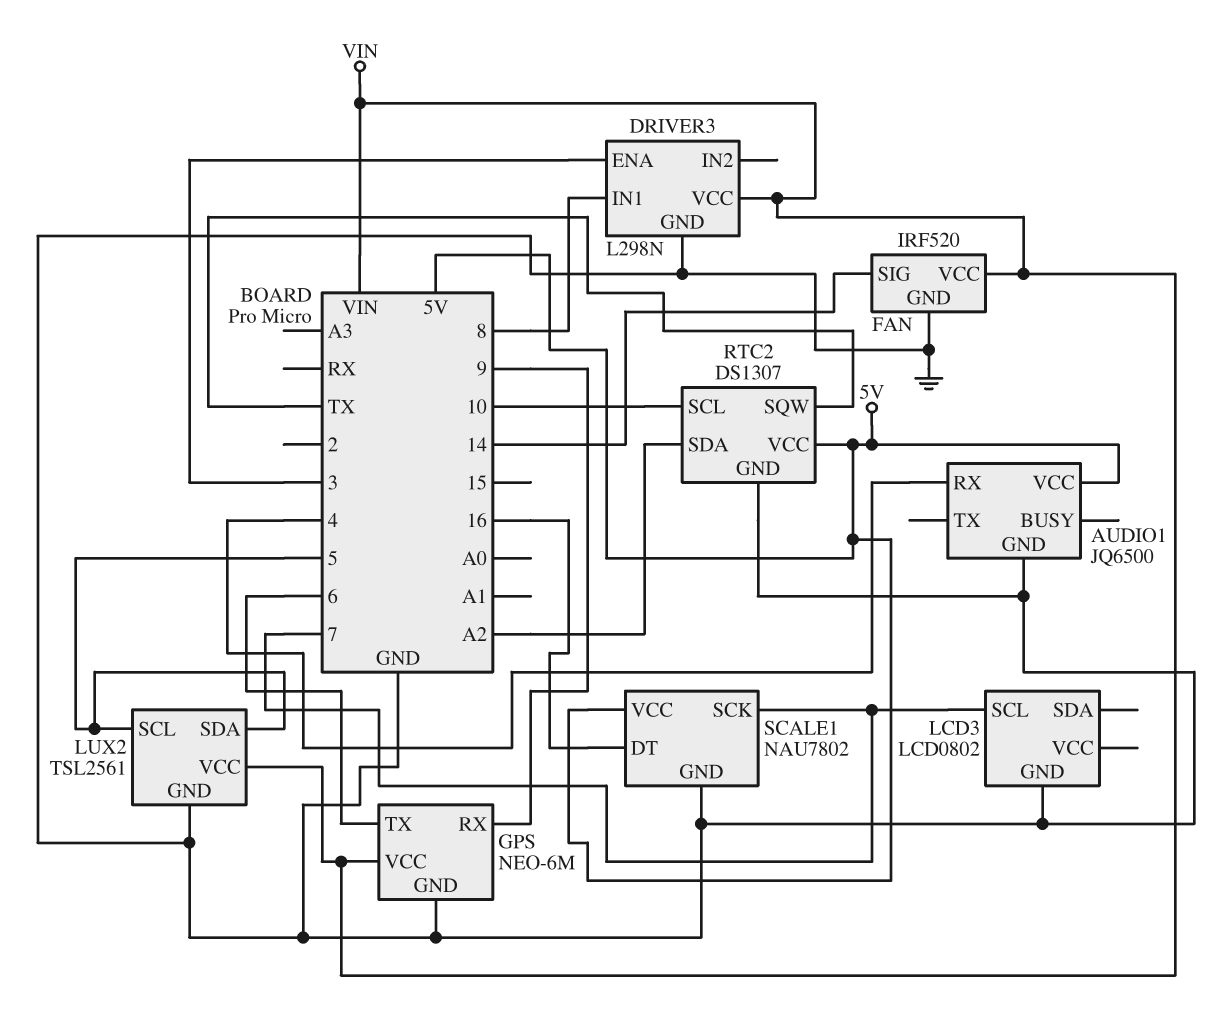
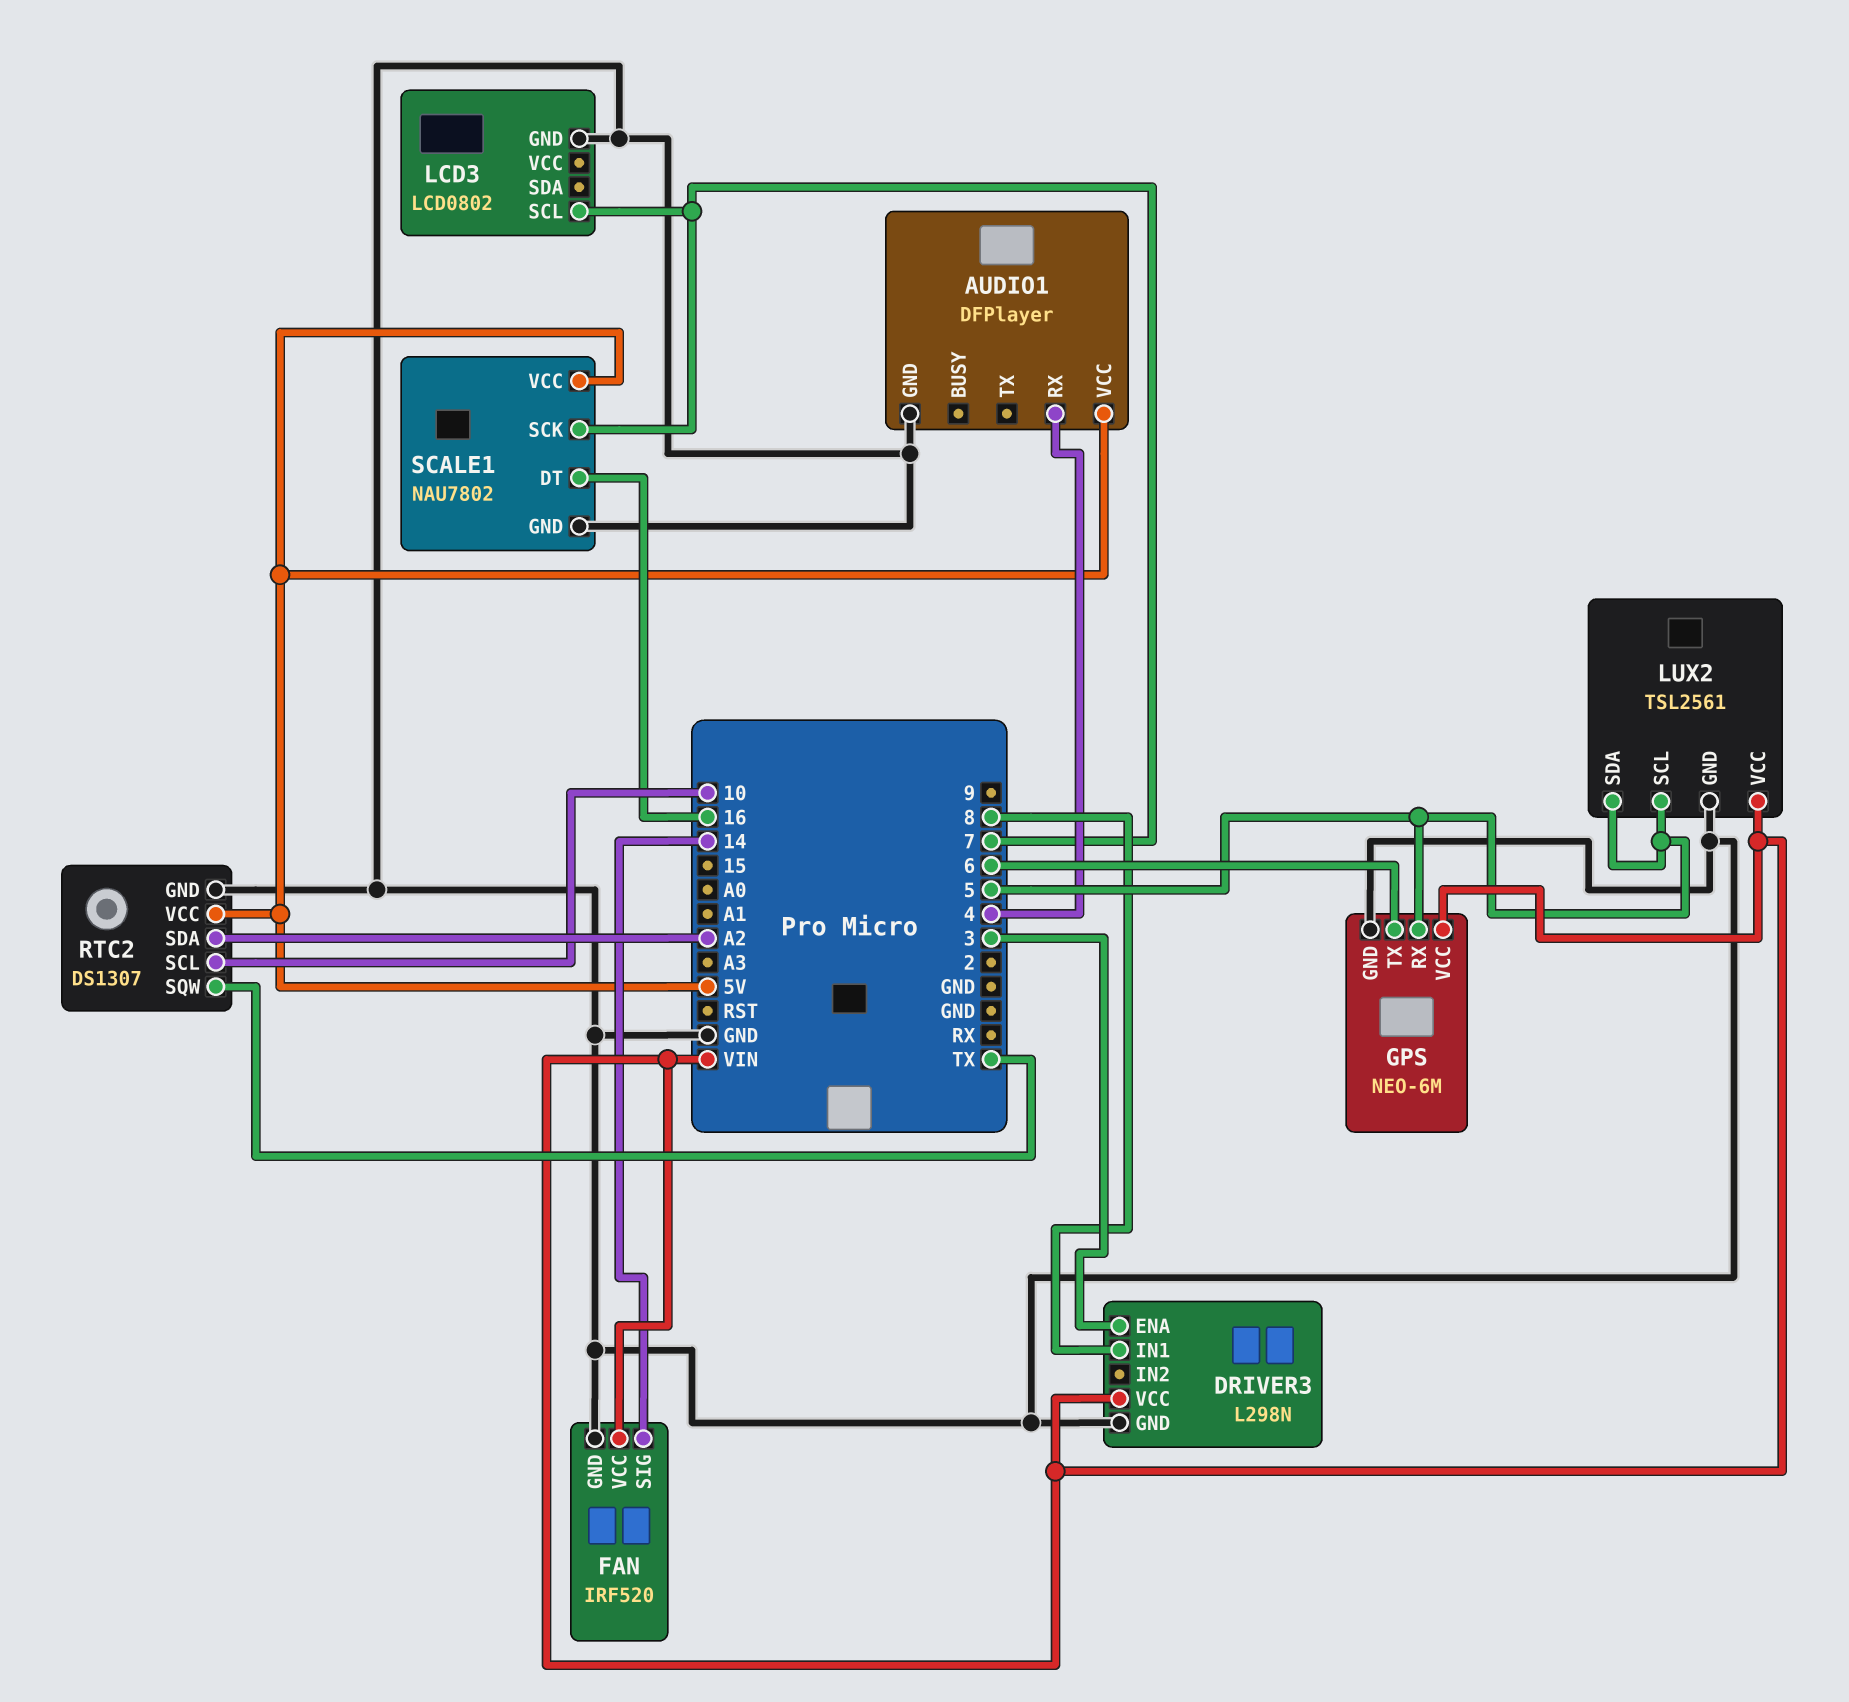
AUDIO1: JQ6500 -> DFPlayer
GPS pin RX: 9 -> 5

